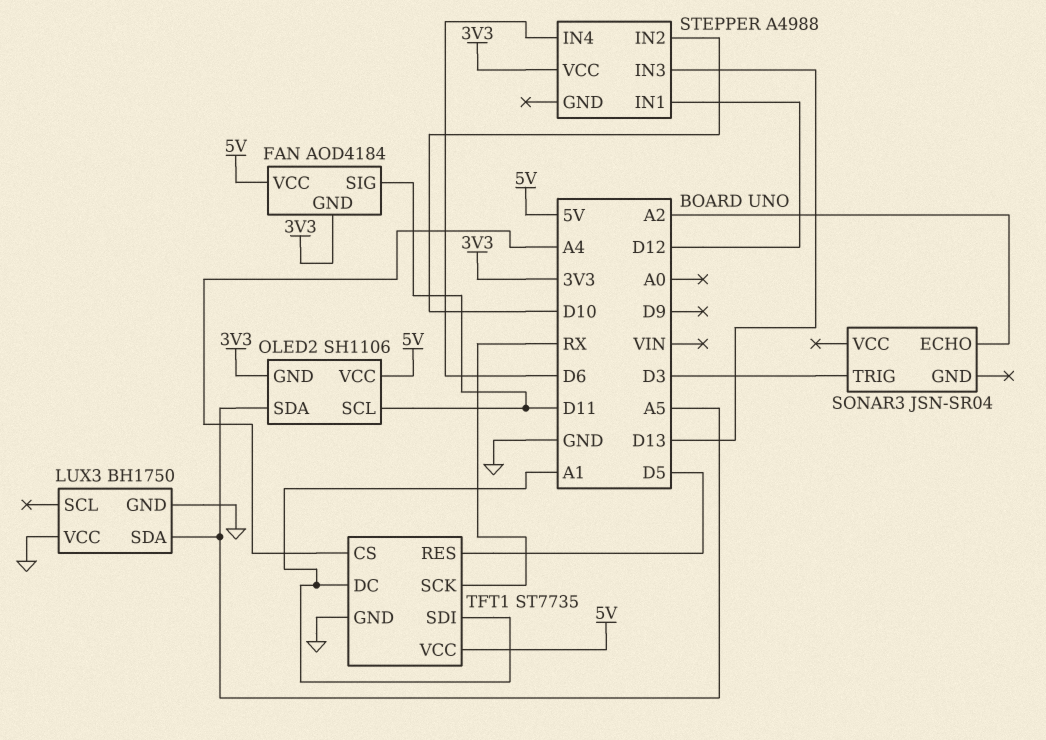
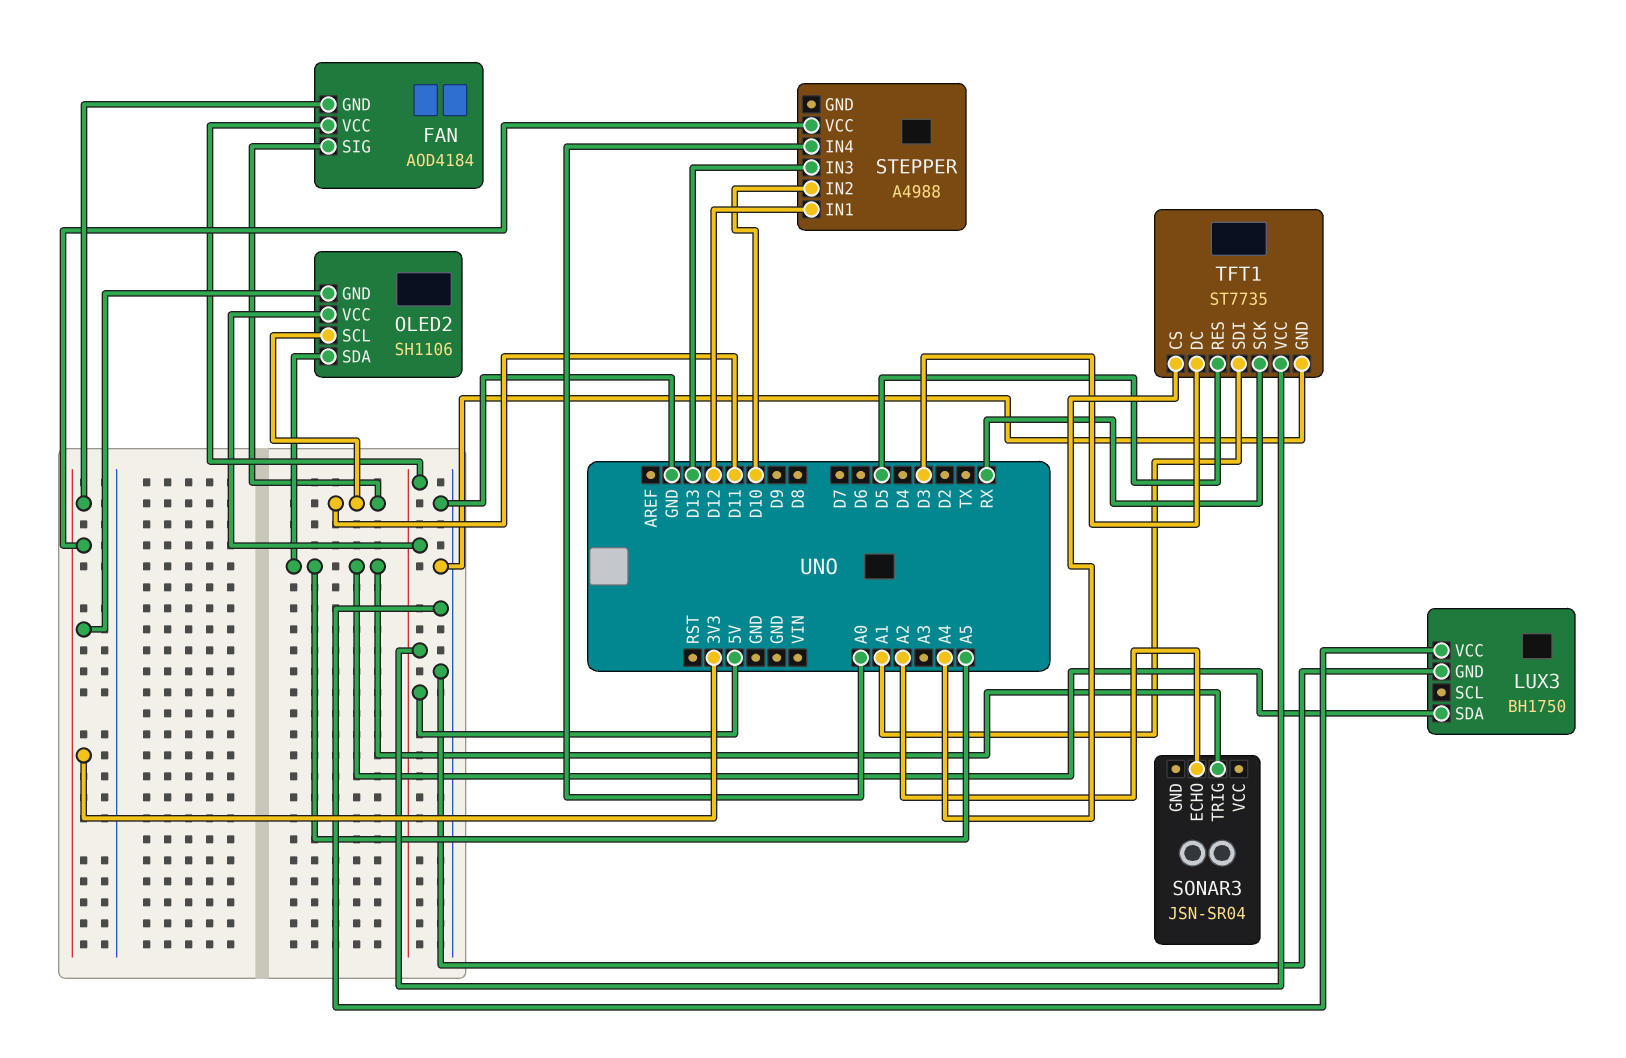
SONAR3 pin TRIG: D3 -> A5
STEPPER pin IN4: D6 -> A0
TFT1 pin DC: A1 -> D3

